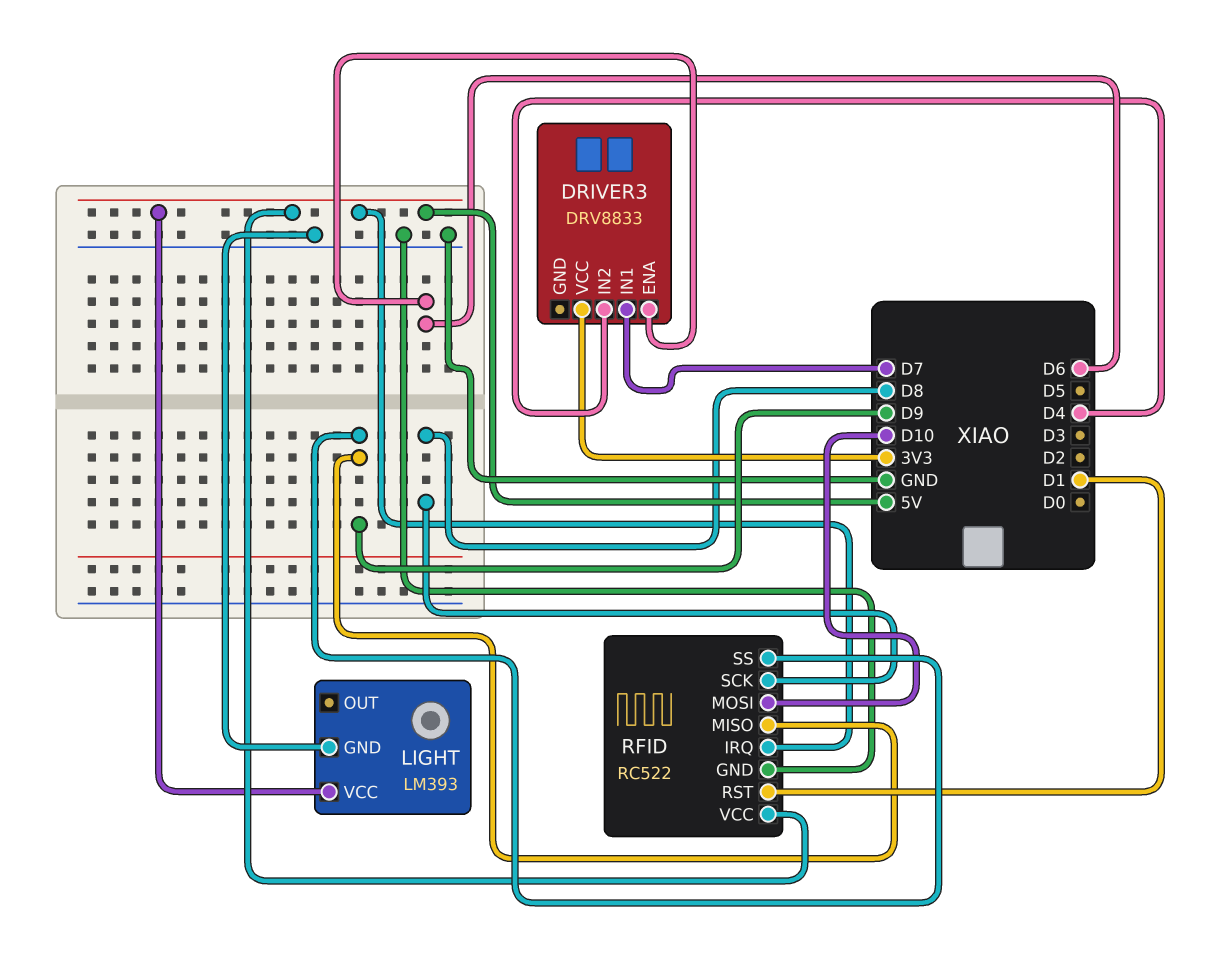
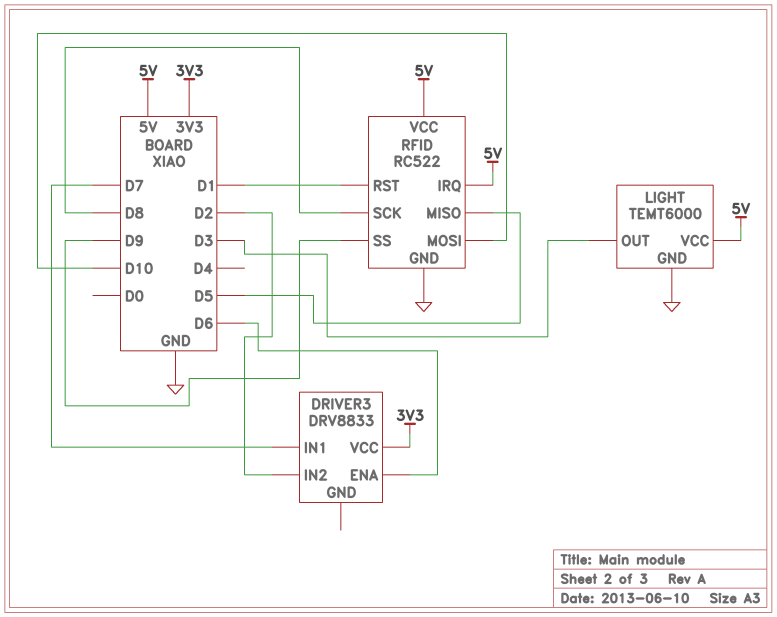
DRIVER3 pin IN2: D4 -> D2
LIGHT: LM393 -> TEMT6000
LIGHT pin OUT: none -> D3
RFID pin MISO: D9 -> D5

